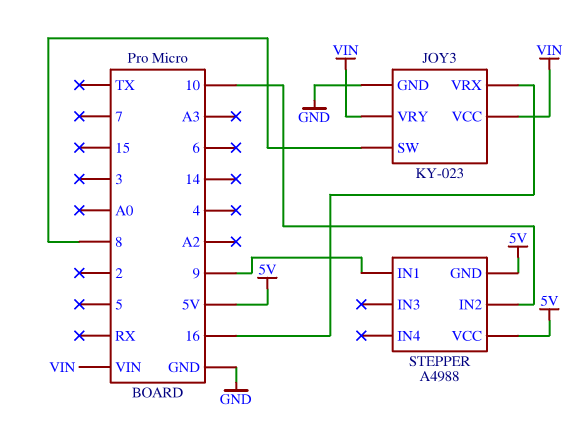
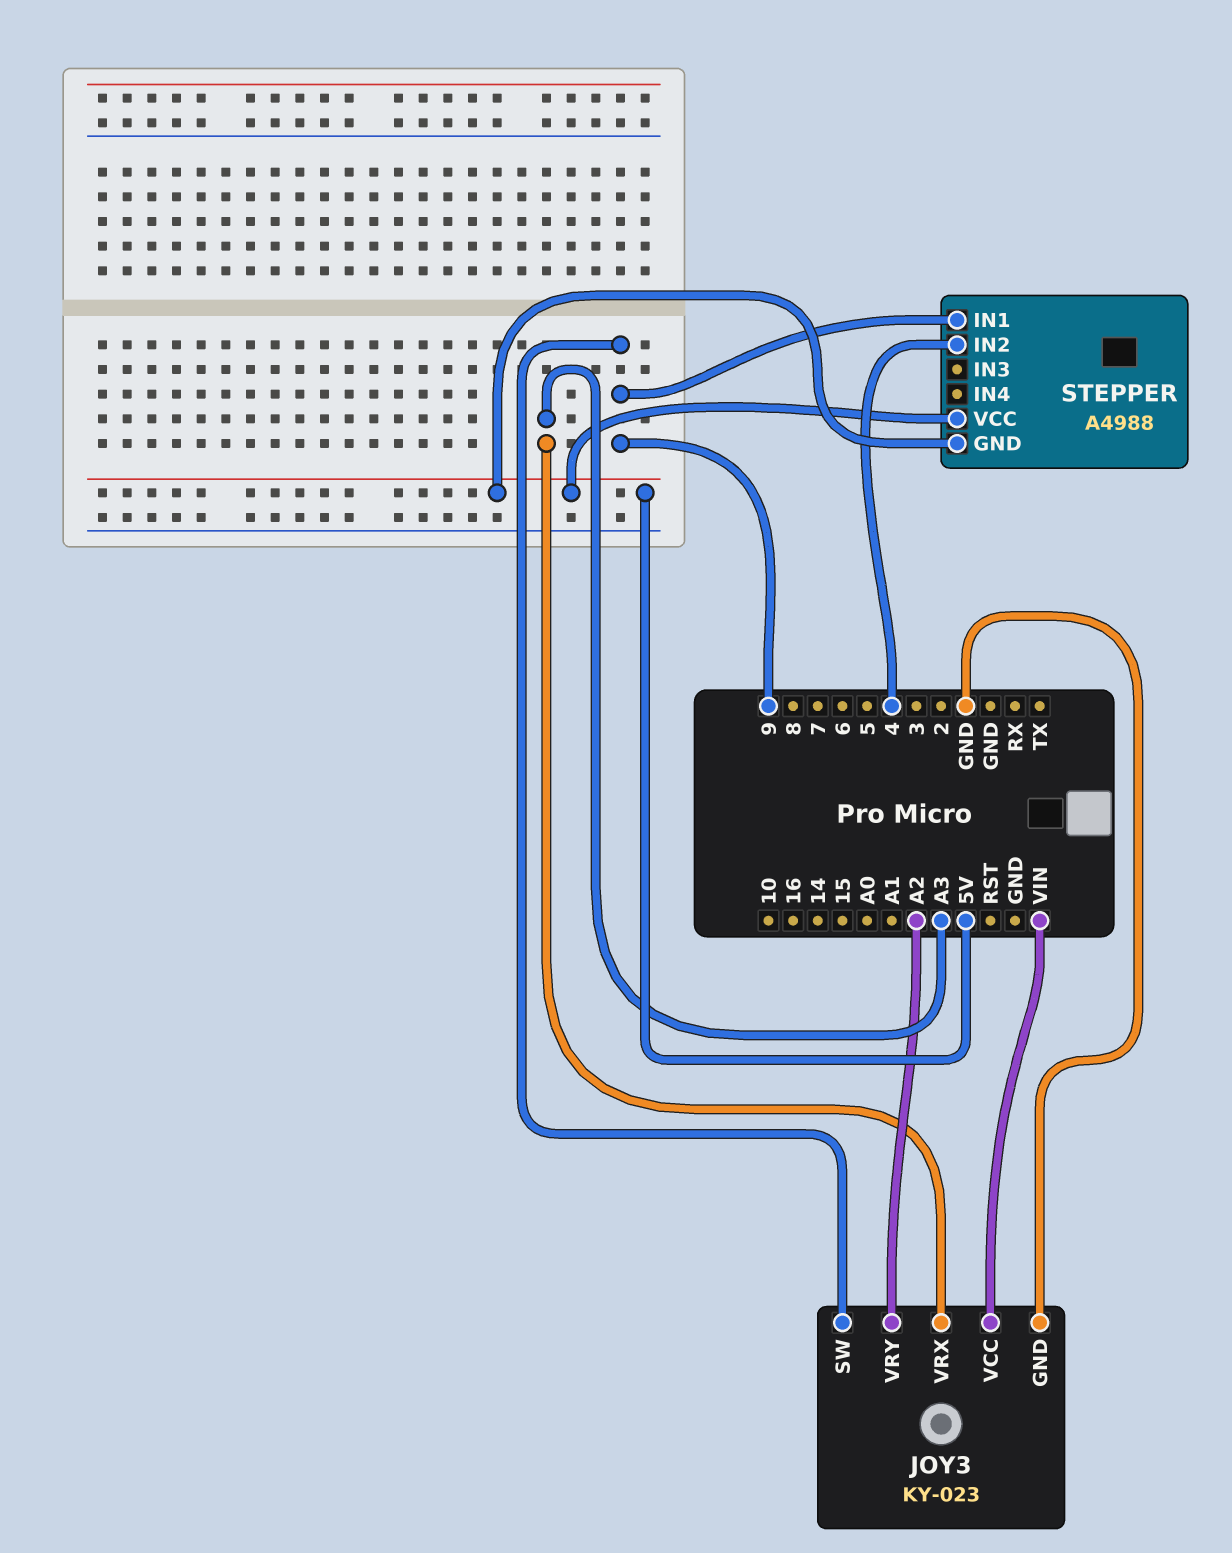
JOY3 pin SW: 8 -> 9
JOY3 pin VRX: 16 -> A3
JOY3 pin VRY: VIN -> A2
STEPPER pin IN2: 10 -> 4

